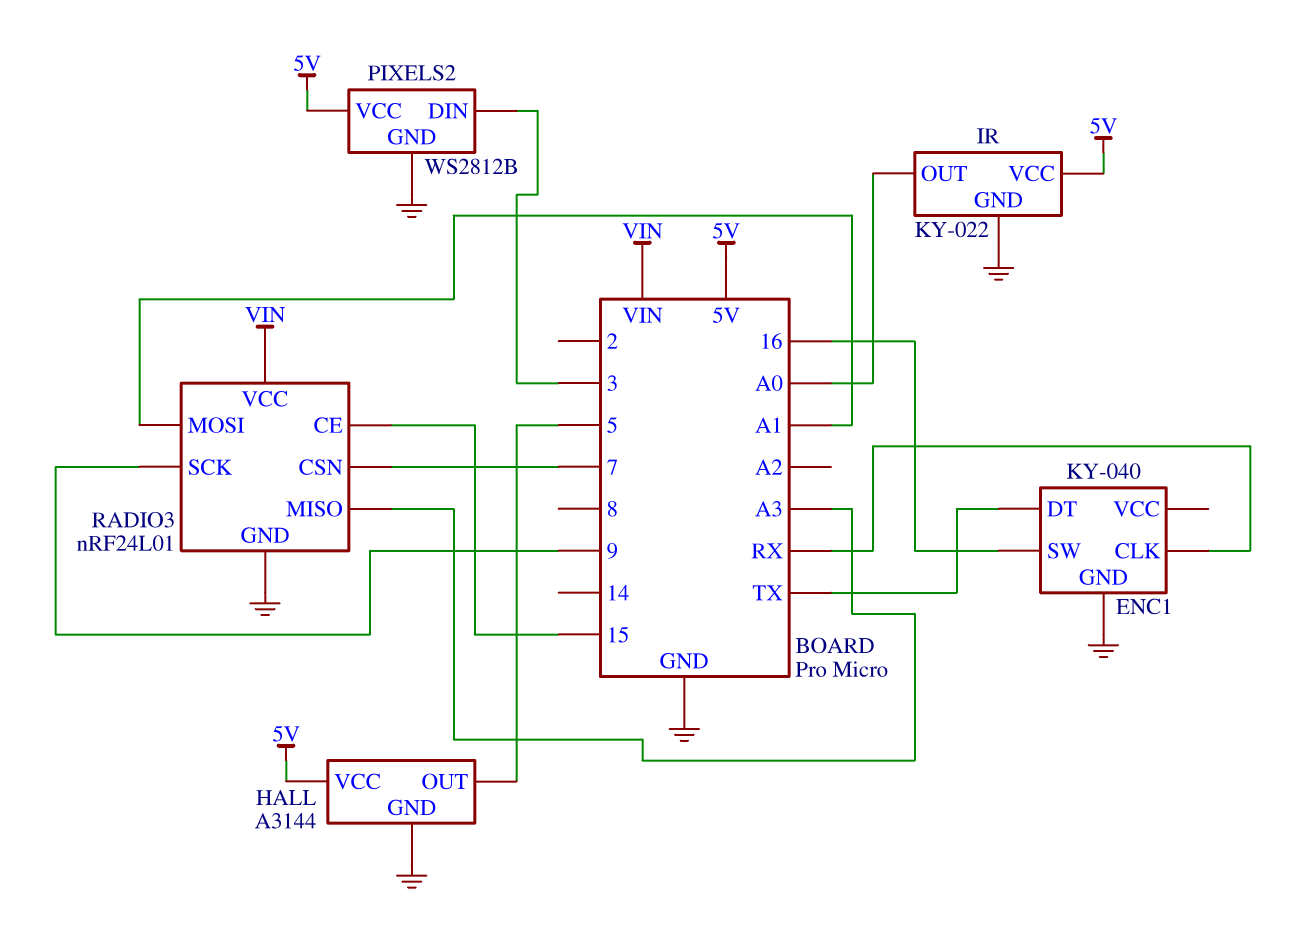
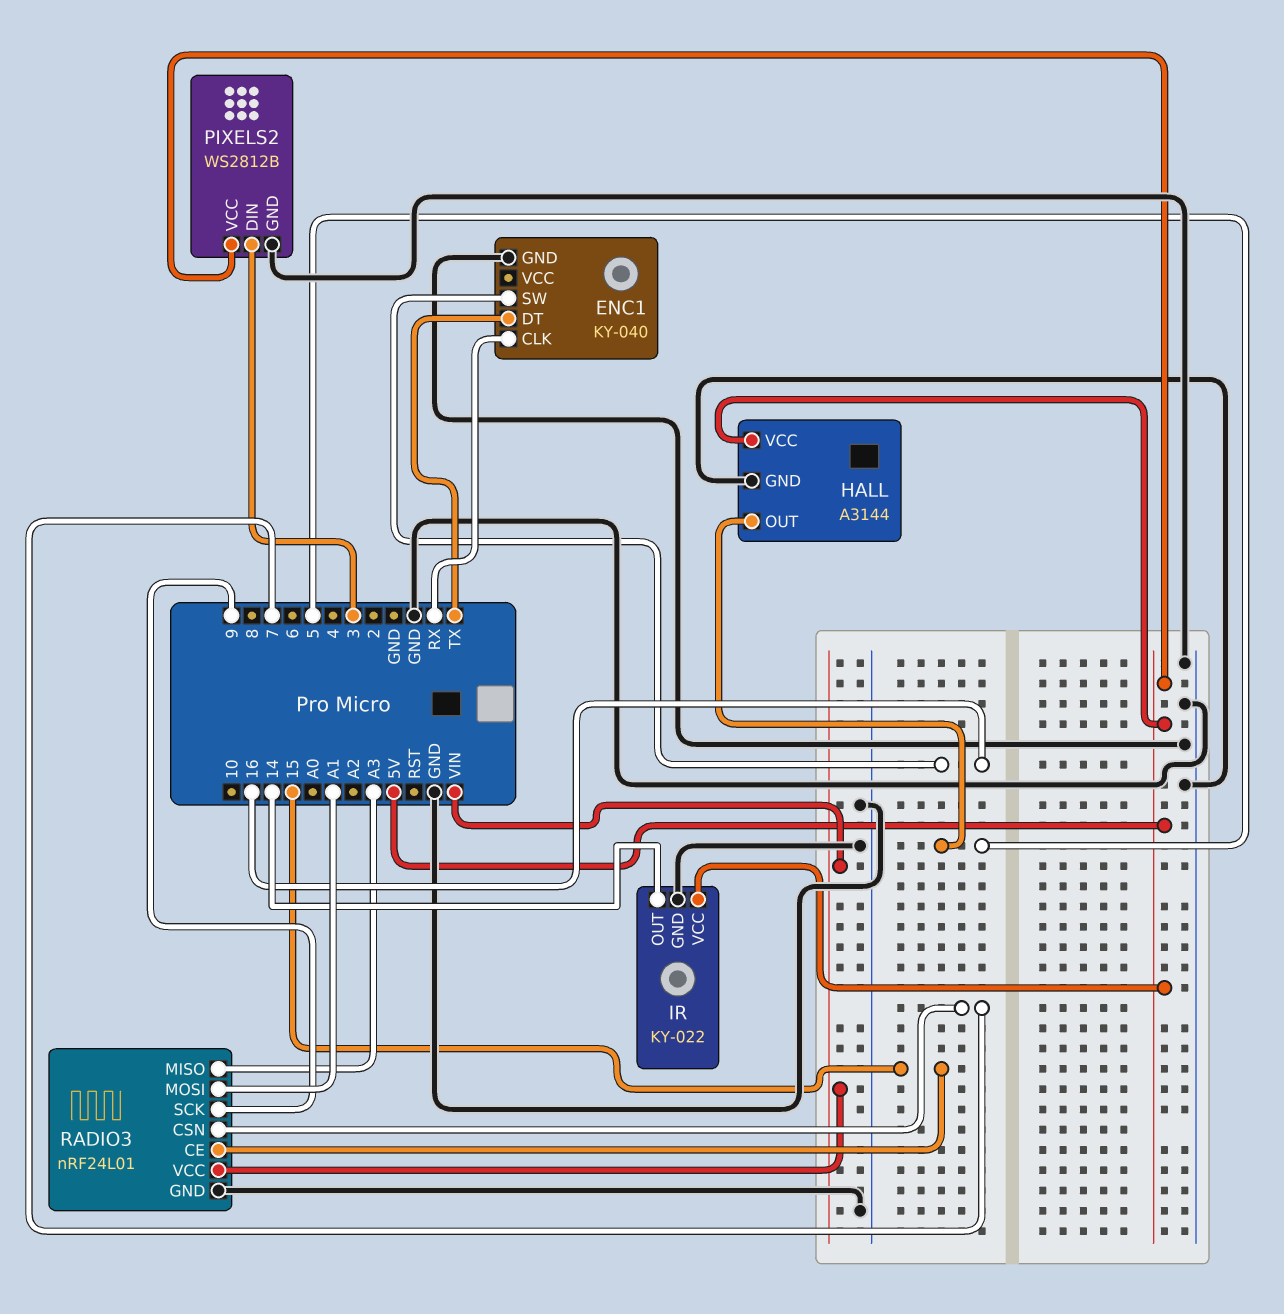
IR pin OUT: A0 -> 14

